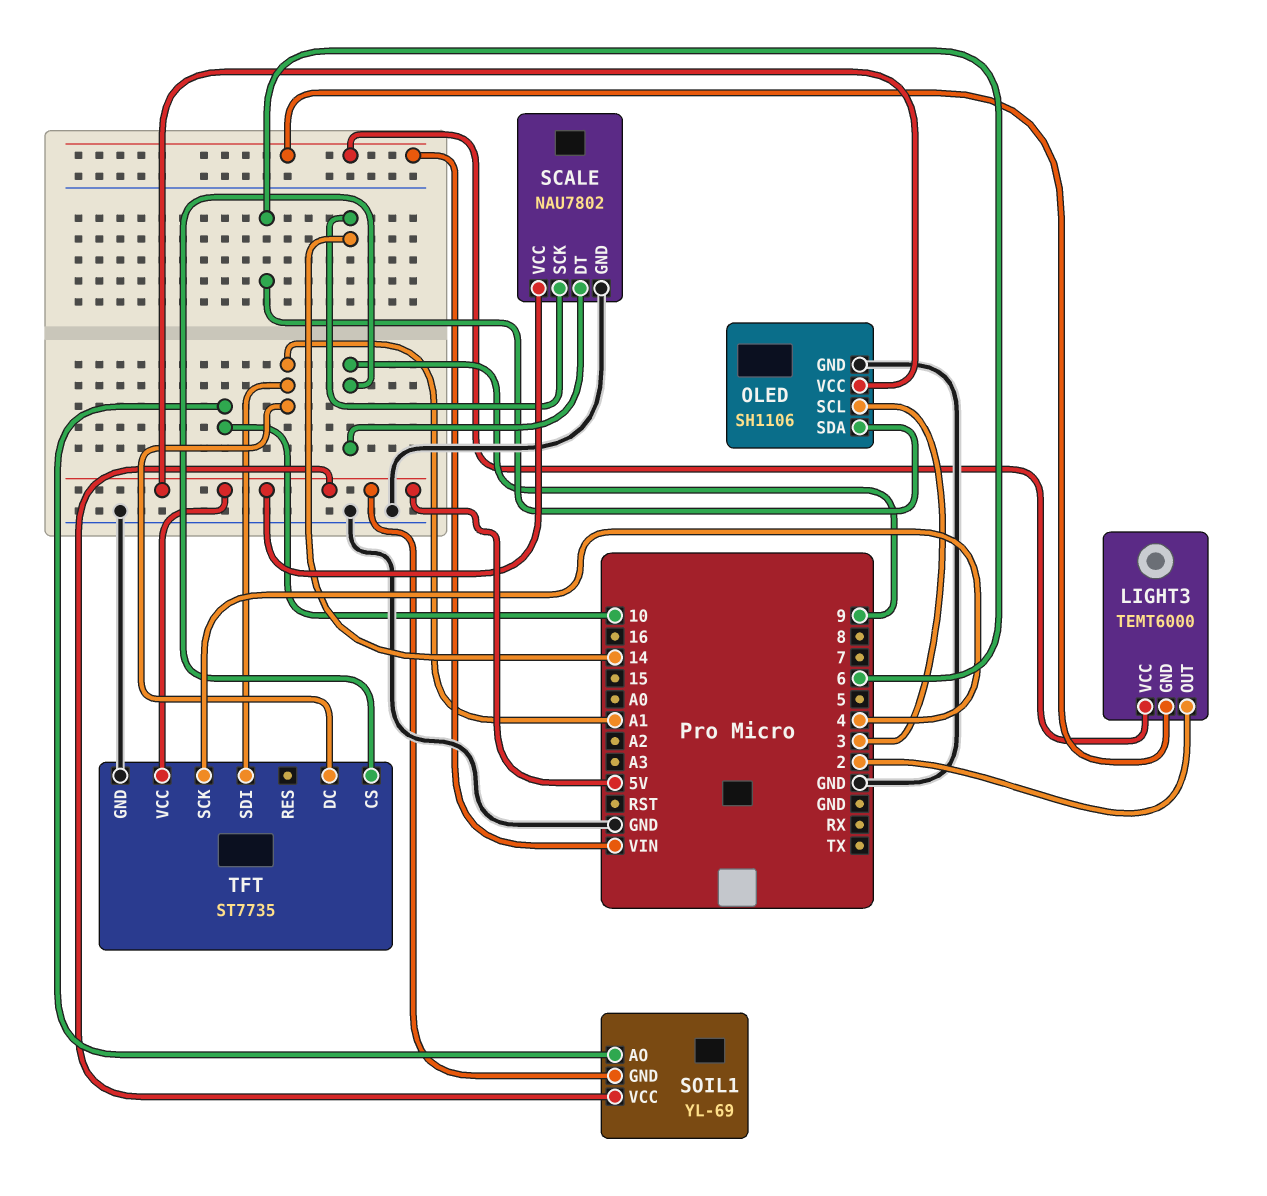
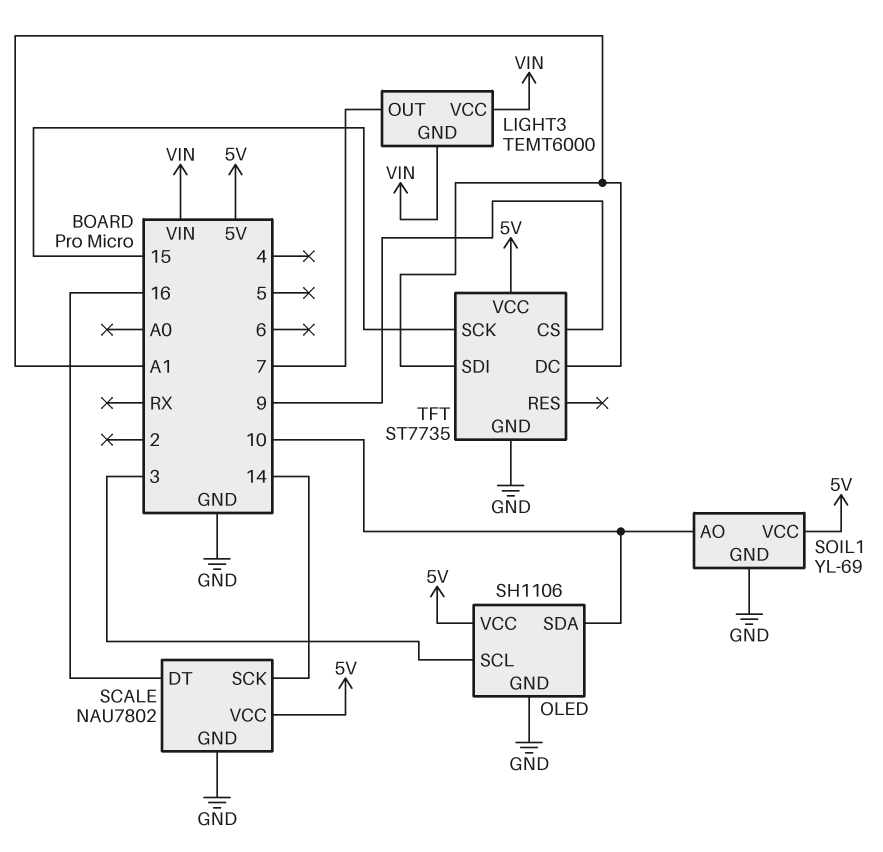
LIGHT3 pin OUT: 2 -> 7
OLED pin SDA: 6 -> 10
SCALE pin DT: 9 -> 16
SOIL1 pin GND: 5V -> GND
TFT pin SCK: 4 -> 15

